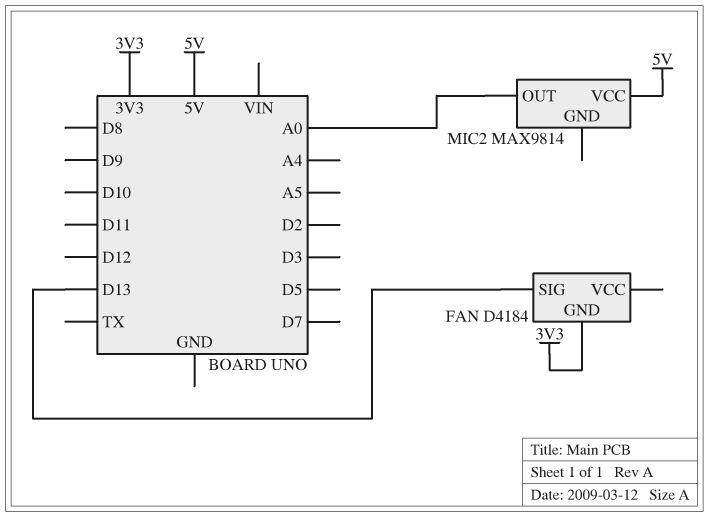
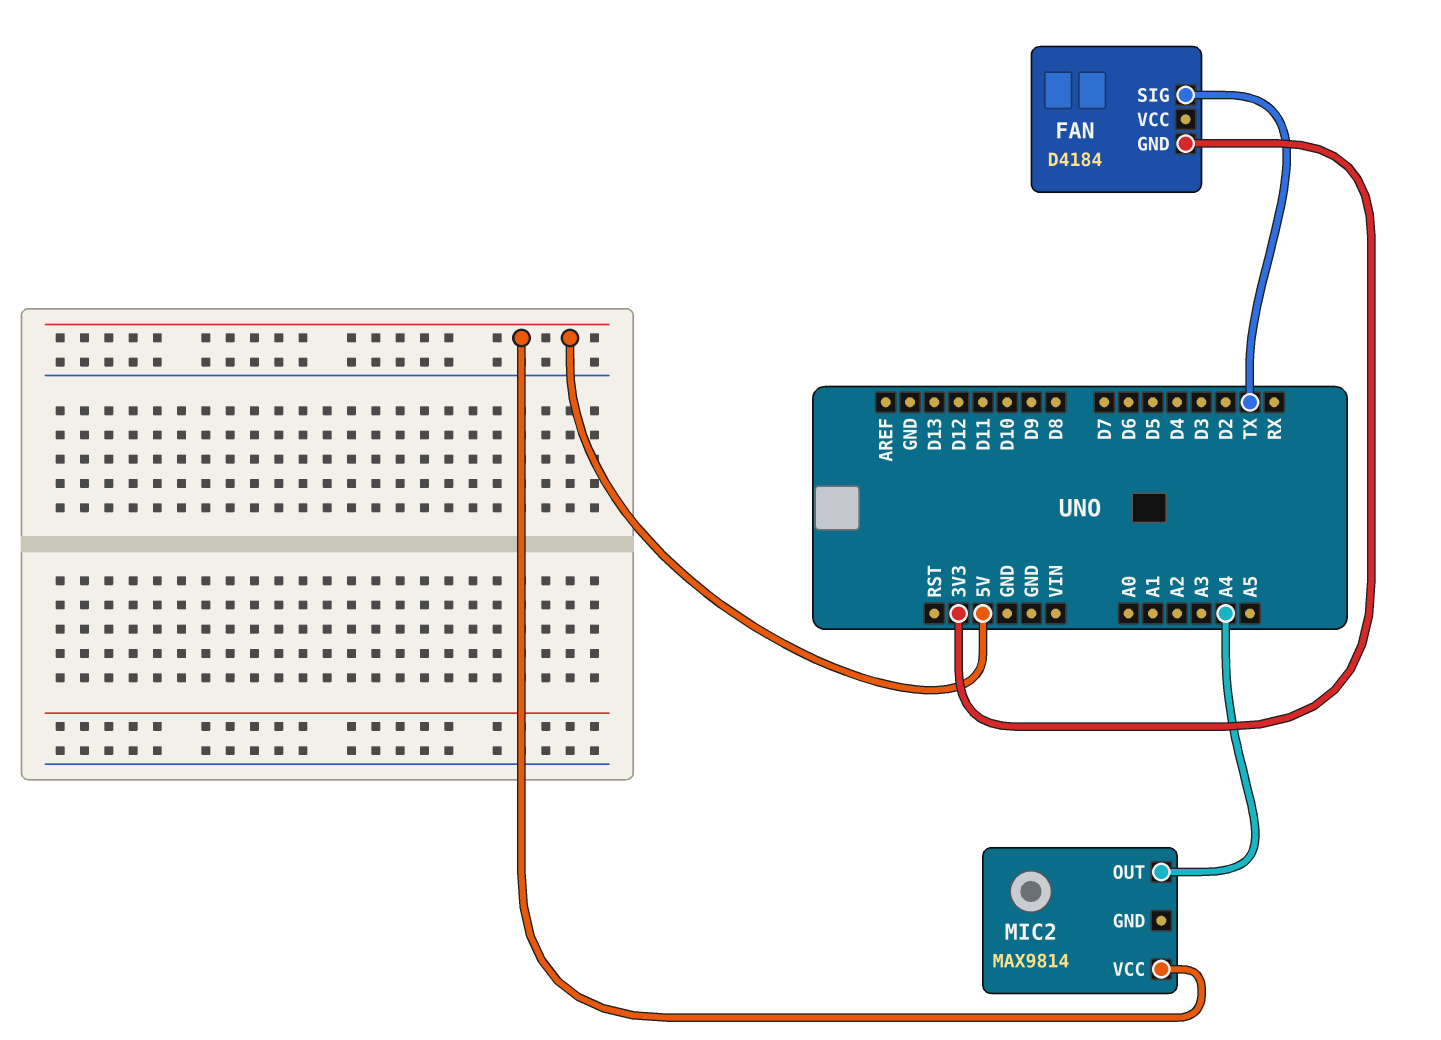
FAN pin SIG: D13 -> TX
MIC2 pin OUT: A0 -> A4

